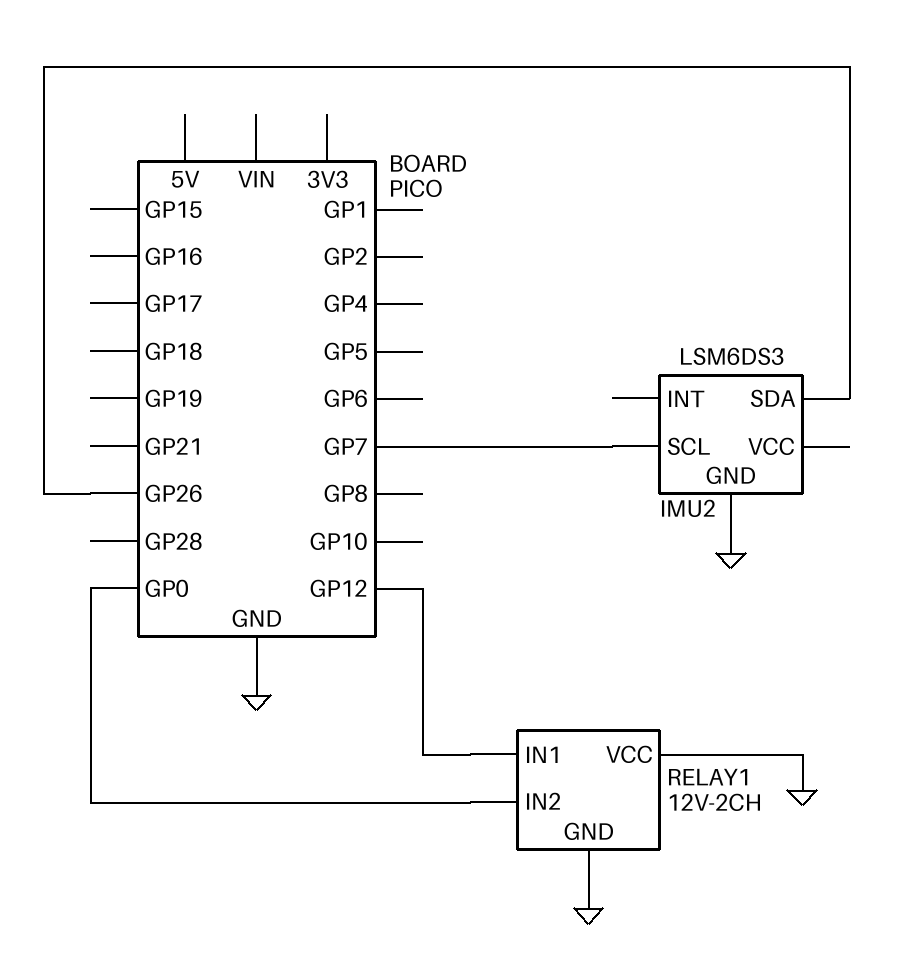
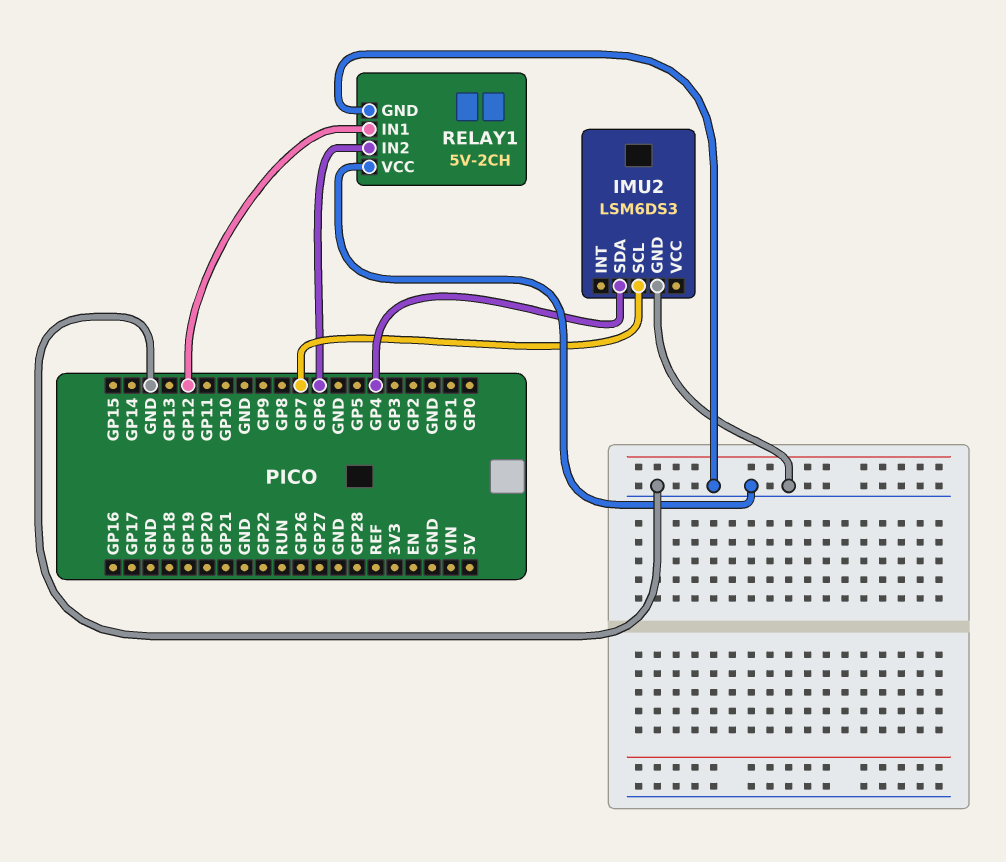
IMU2 pin SDA: GP26 -> GP4
RELAY1: 12V-2CH -> 5V-2CH
RELAY1 pin IN2: GP0 -> GP6

